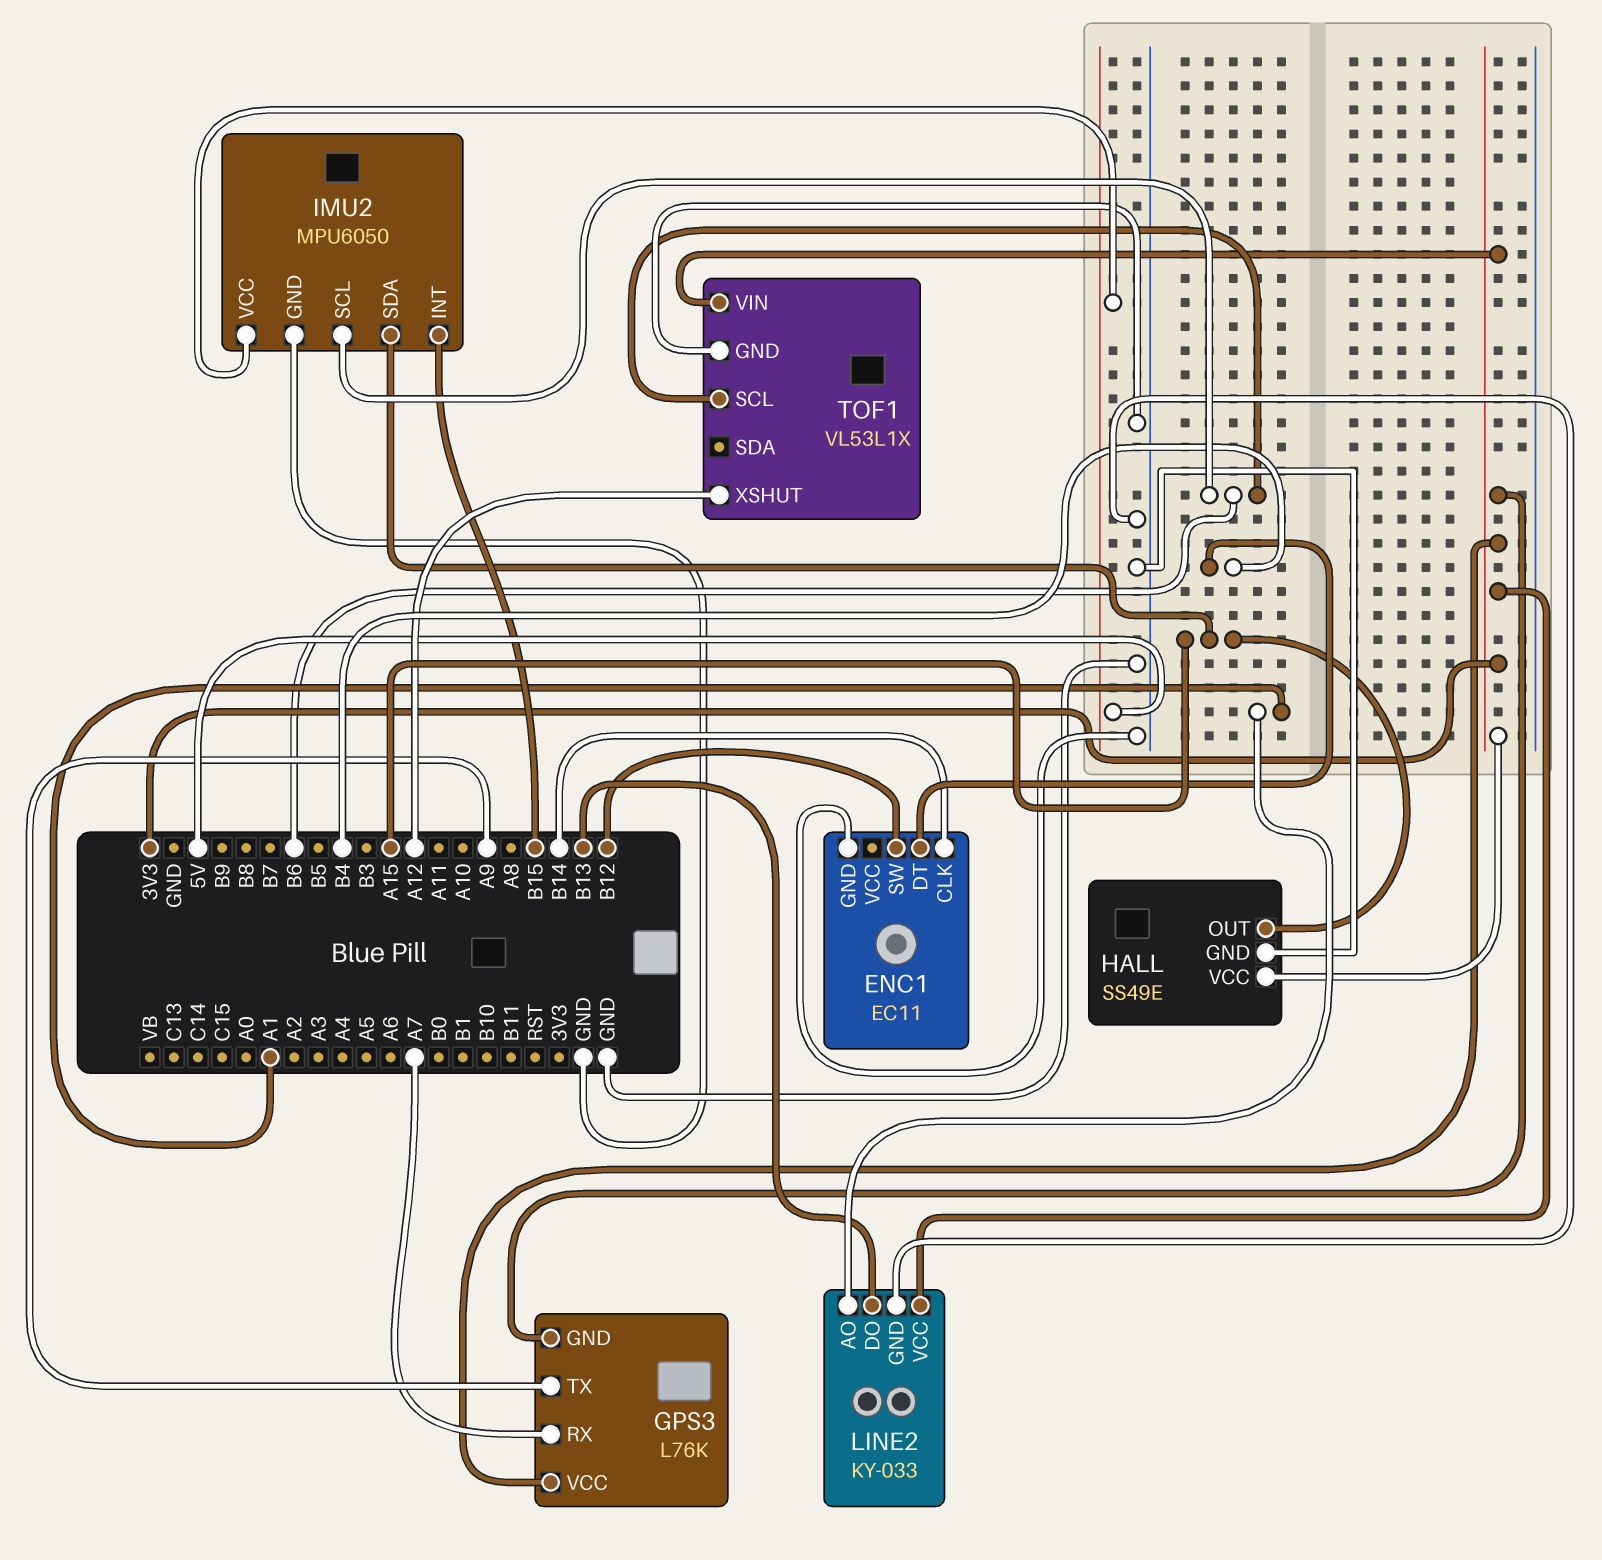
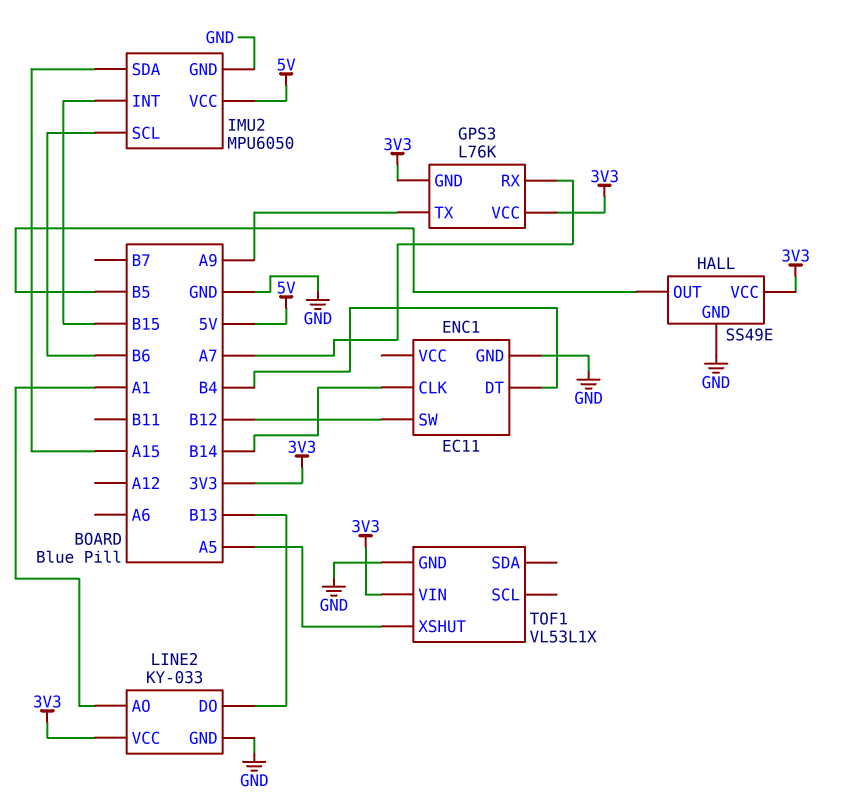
HALL pin OUT: A15 -> B5
TOF1 pin SCL: B6 -> none
TOF1 pin XSHUT: A12 -> A5

